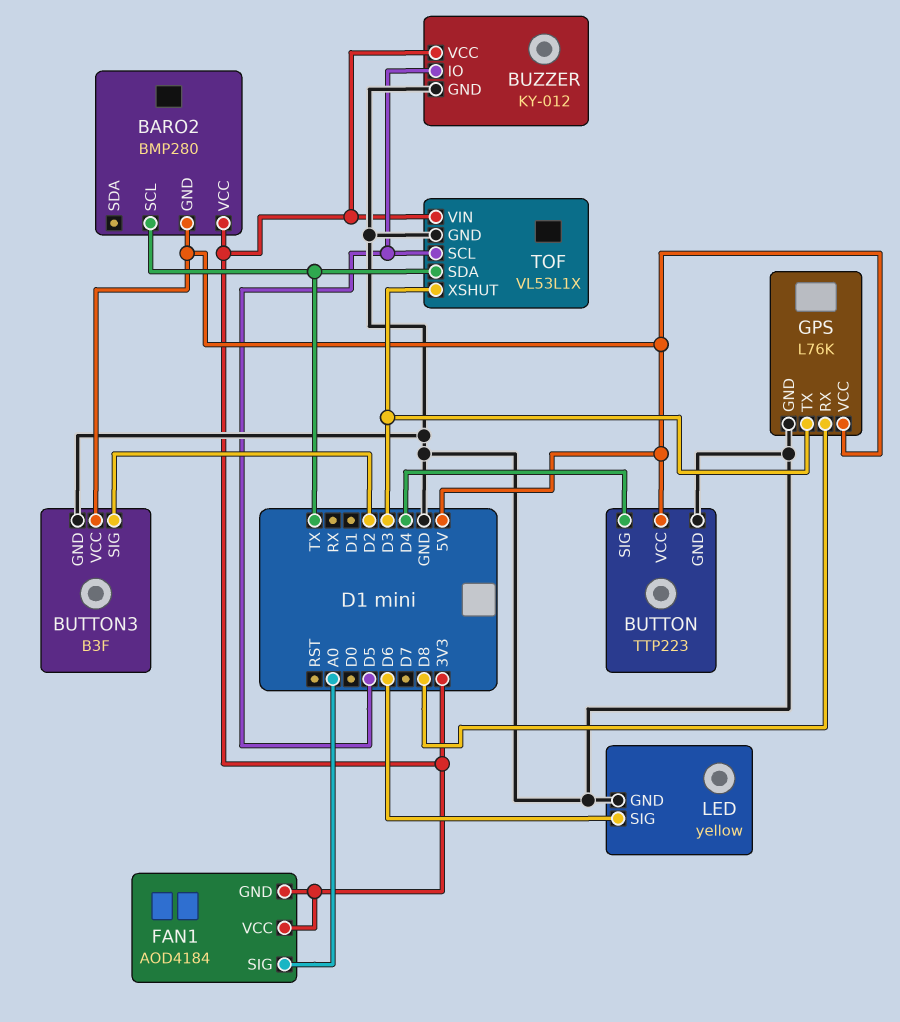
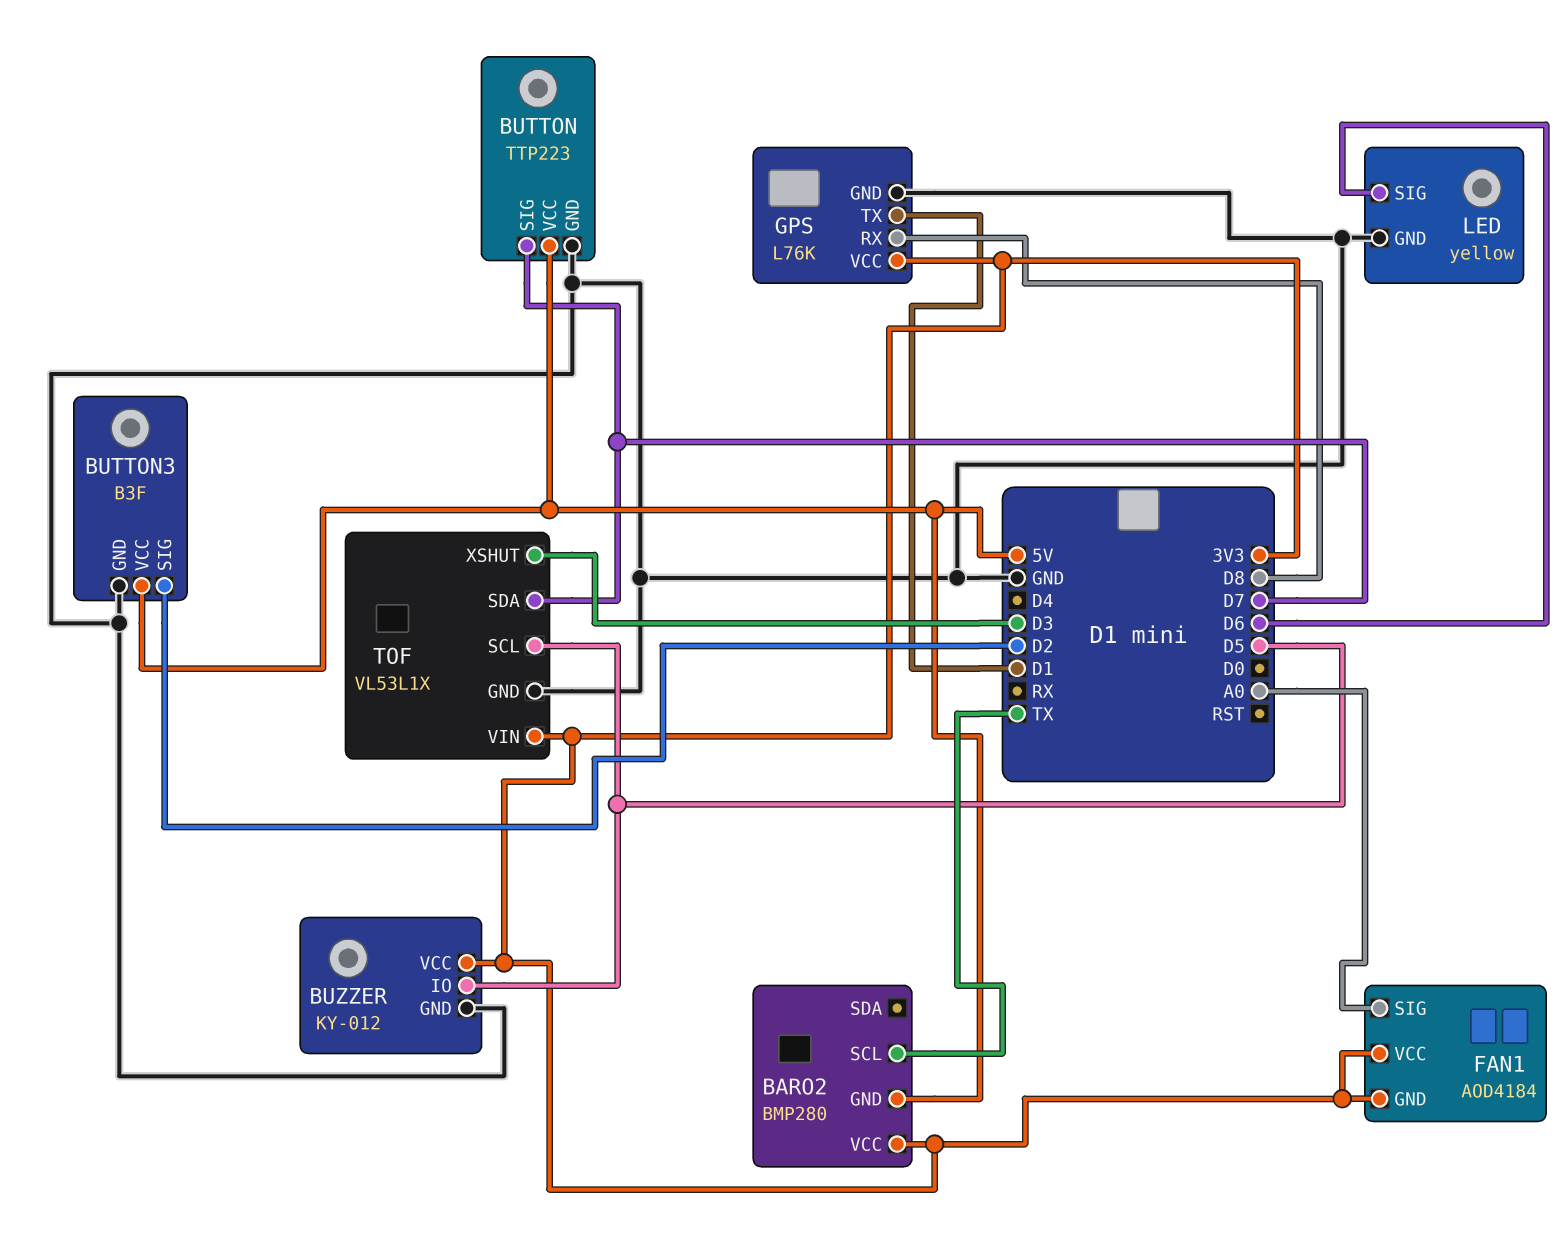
BUTTON pin SIG: D4 -> D7
GPS pin TX: D3 -> D1
GPS pin VCC: 5V -> 3V3
TOF pin SDA: TX -> D7

